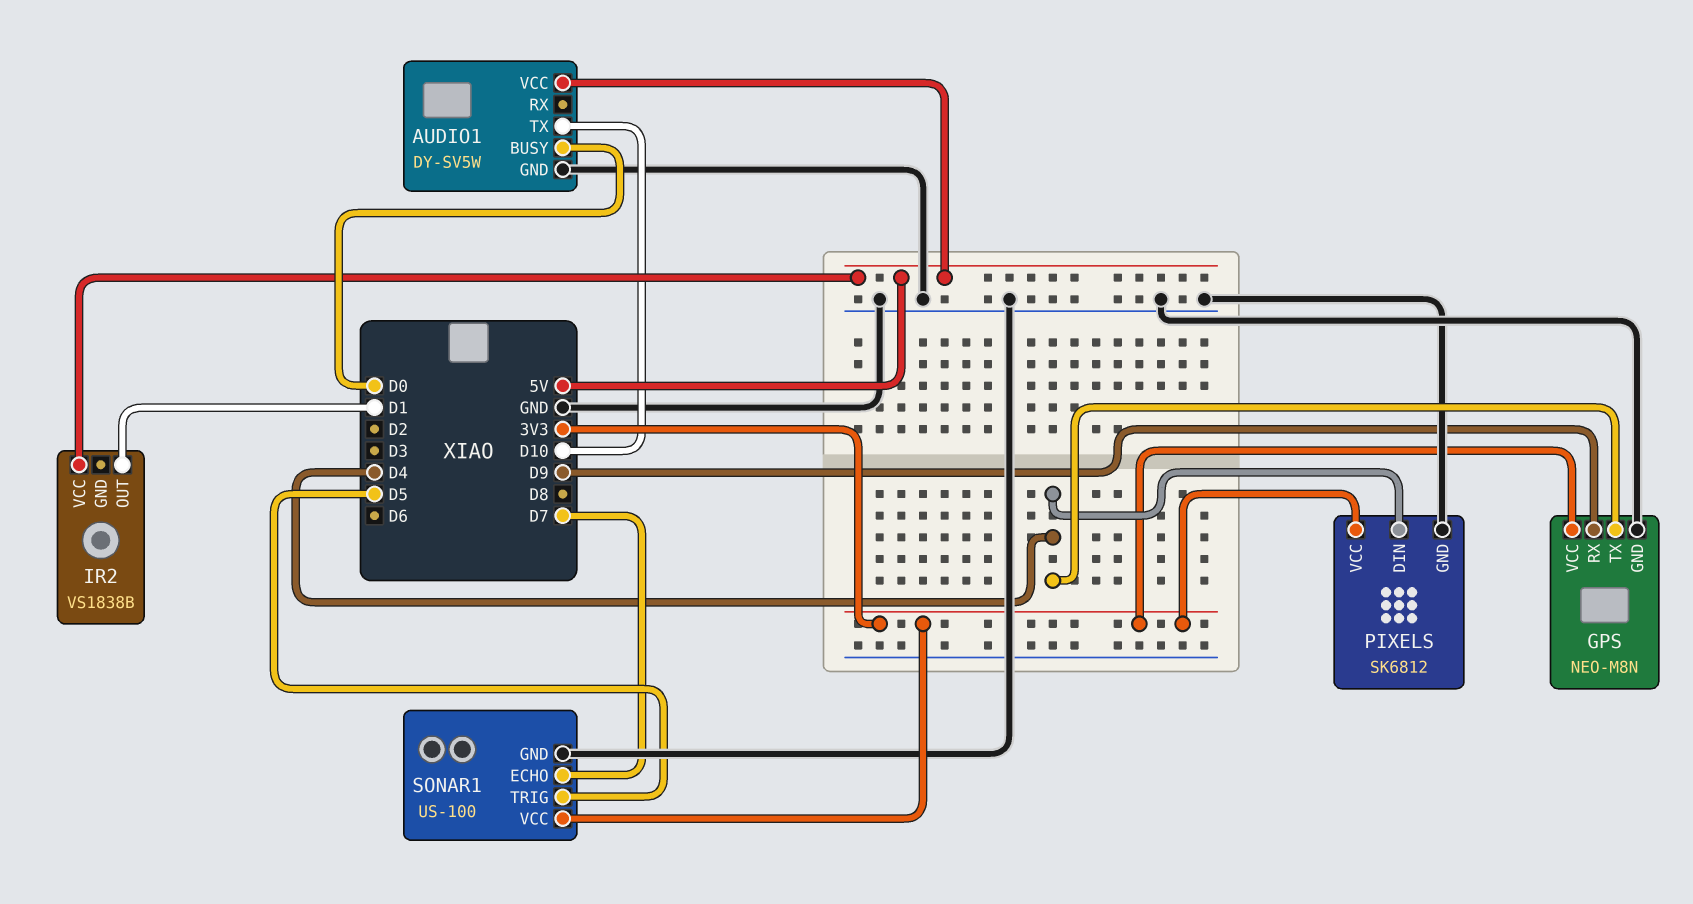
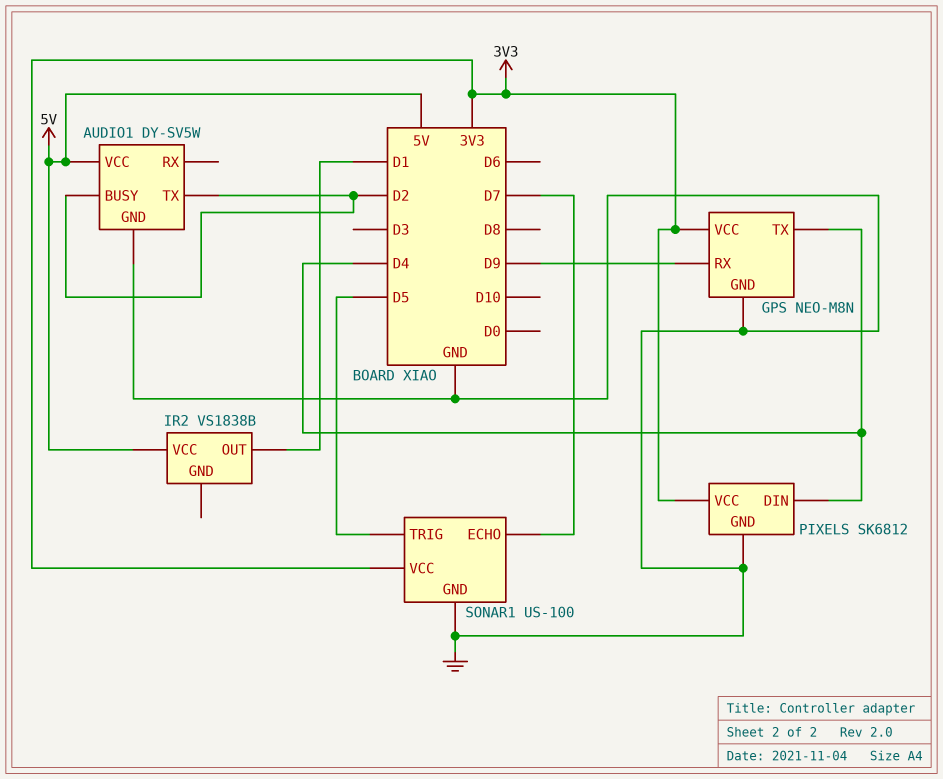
AUDIO1 pin BUSY: D0 -> D2
AUDIO1 pin TX: D10 -> D2

